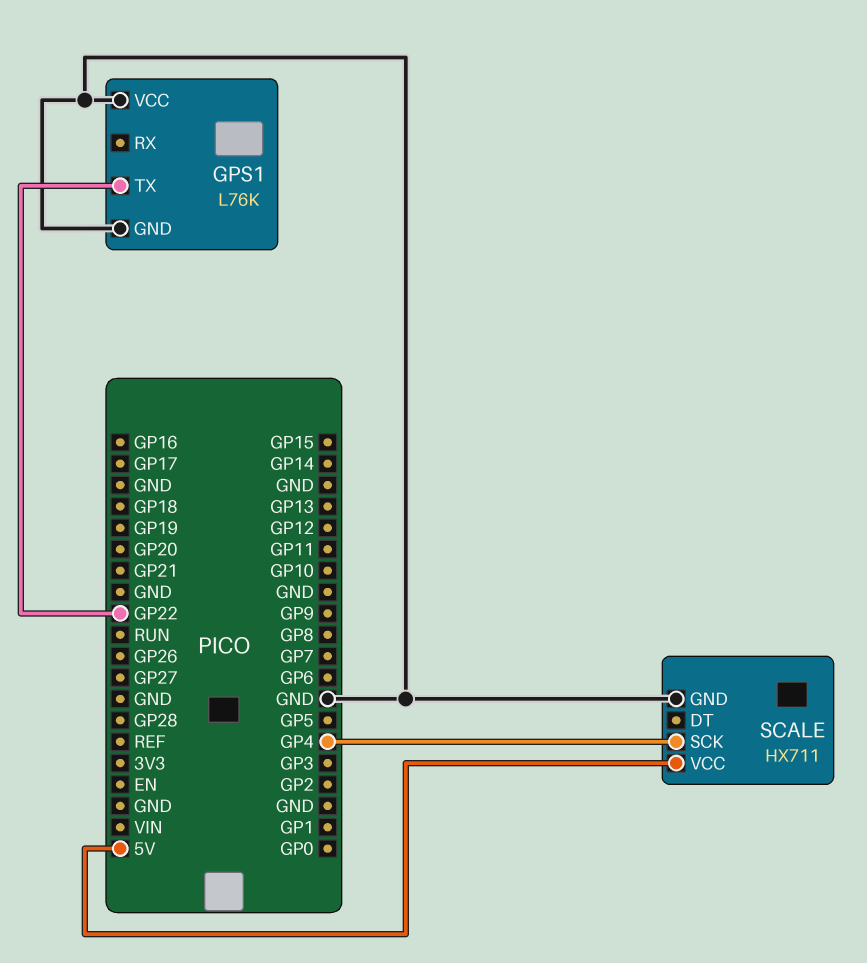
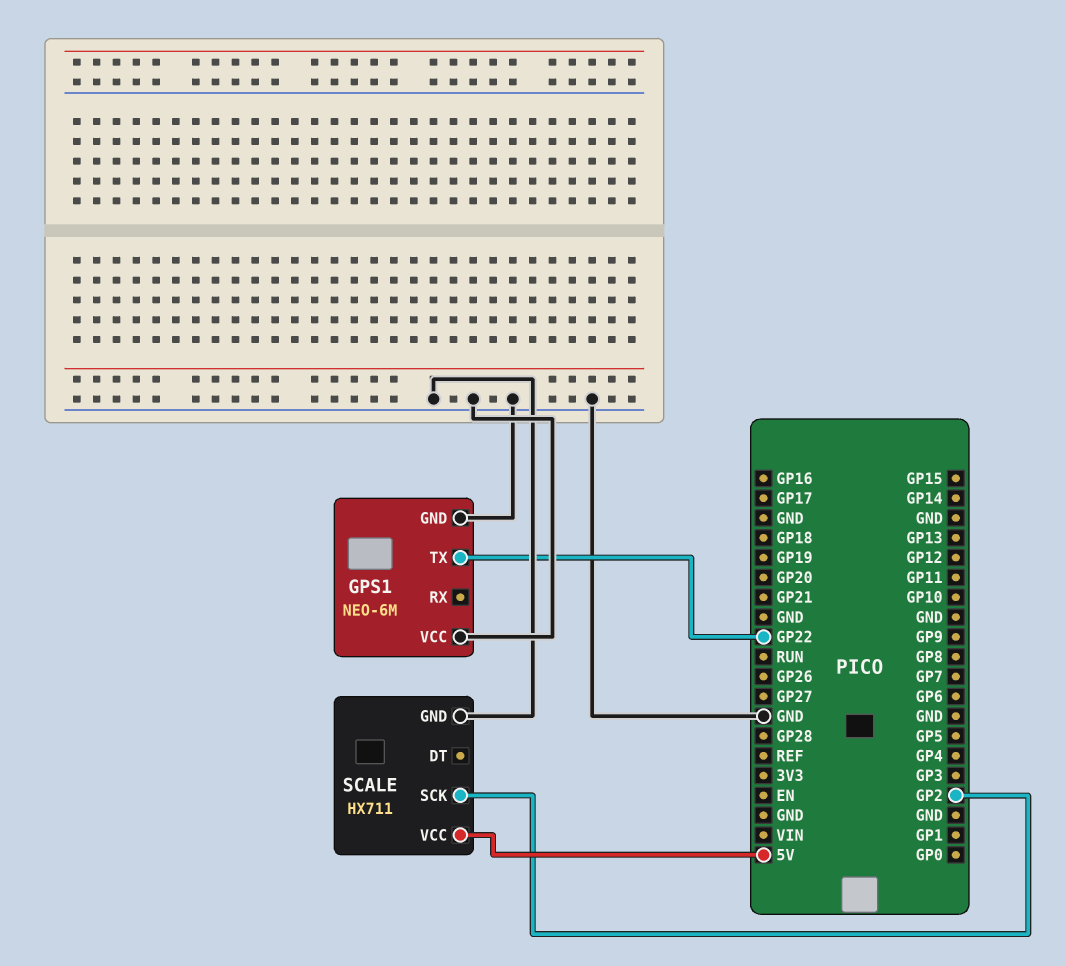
GPS1: L76K -> NEO-6M
SCALE pin SCK: GP4 -> GP2

